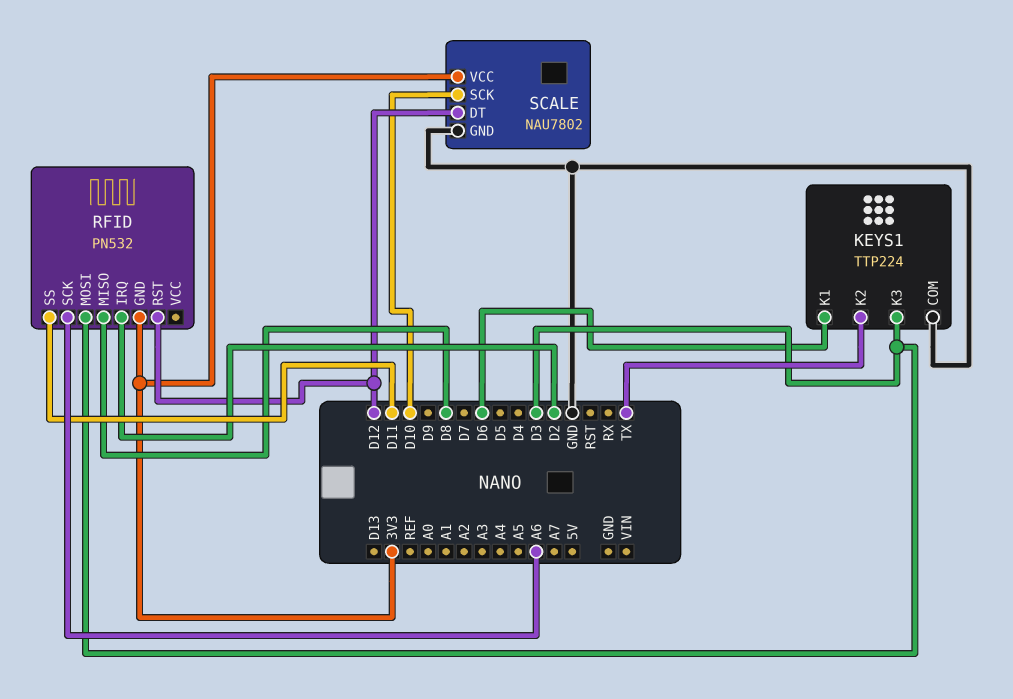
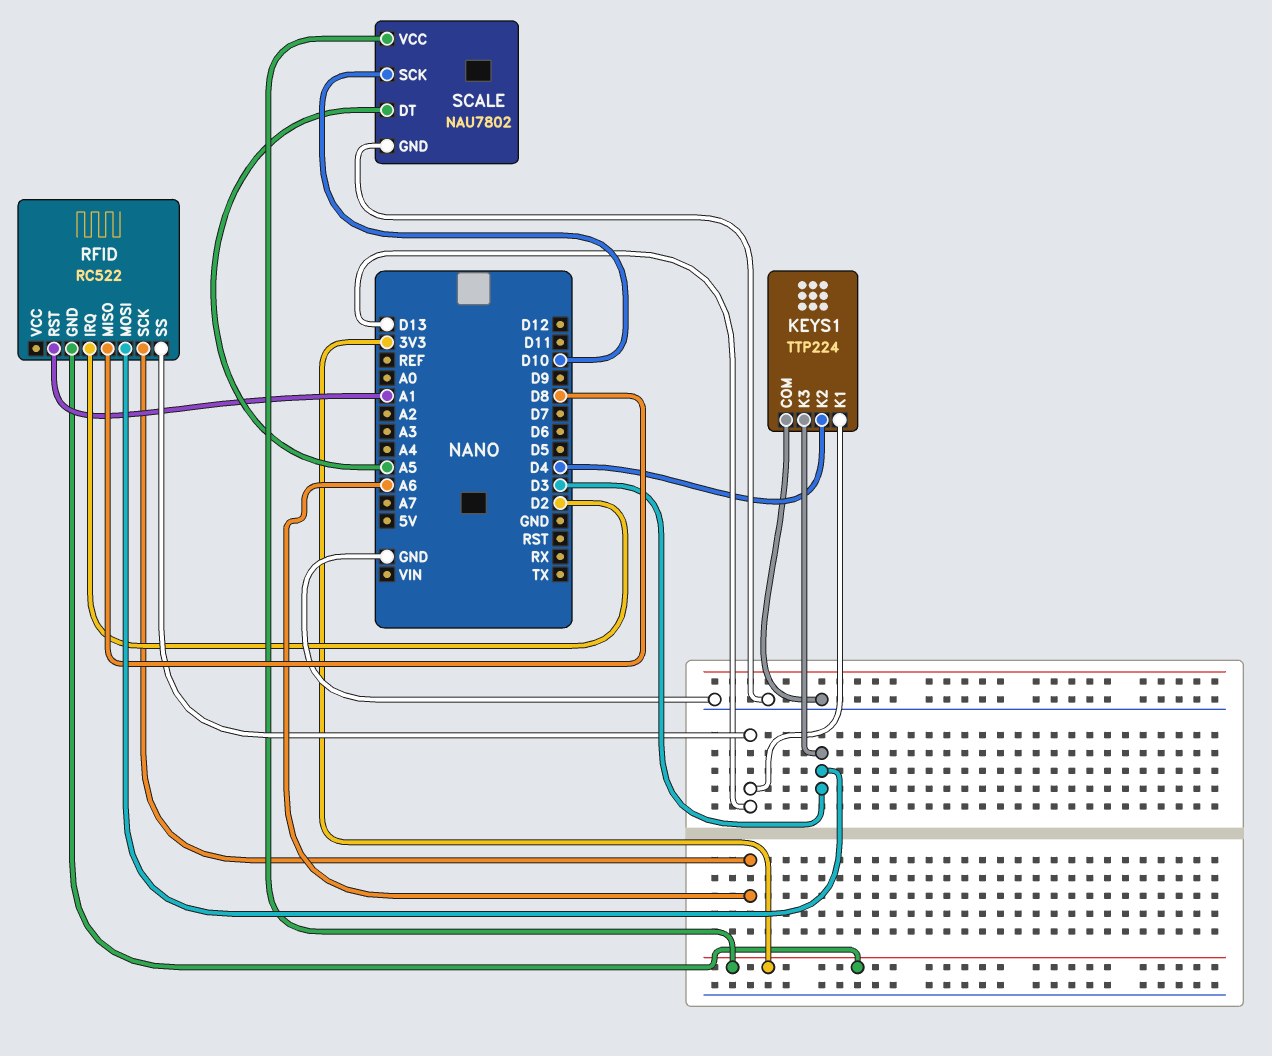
KEYS1 pin K1: D6 -> D13
KEYS1 pin K2: TX -> D4
RFID: PN532 -> RC522
RFID pin RST: D12 -> A1
RFID pin SS: D11 -> D13
SCALE pin DT: D12 -> A5

